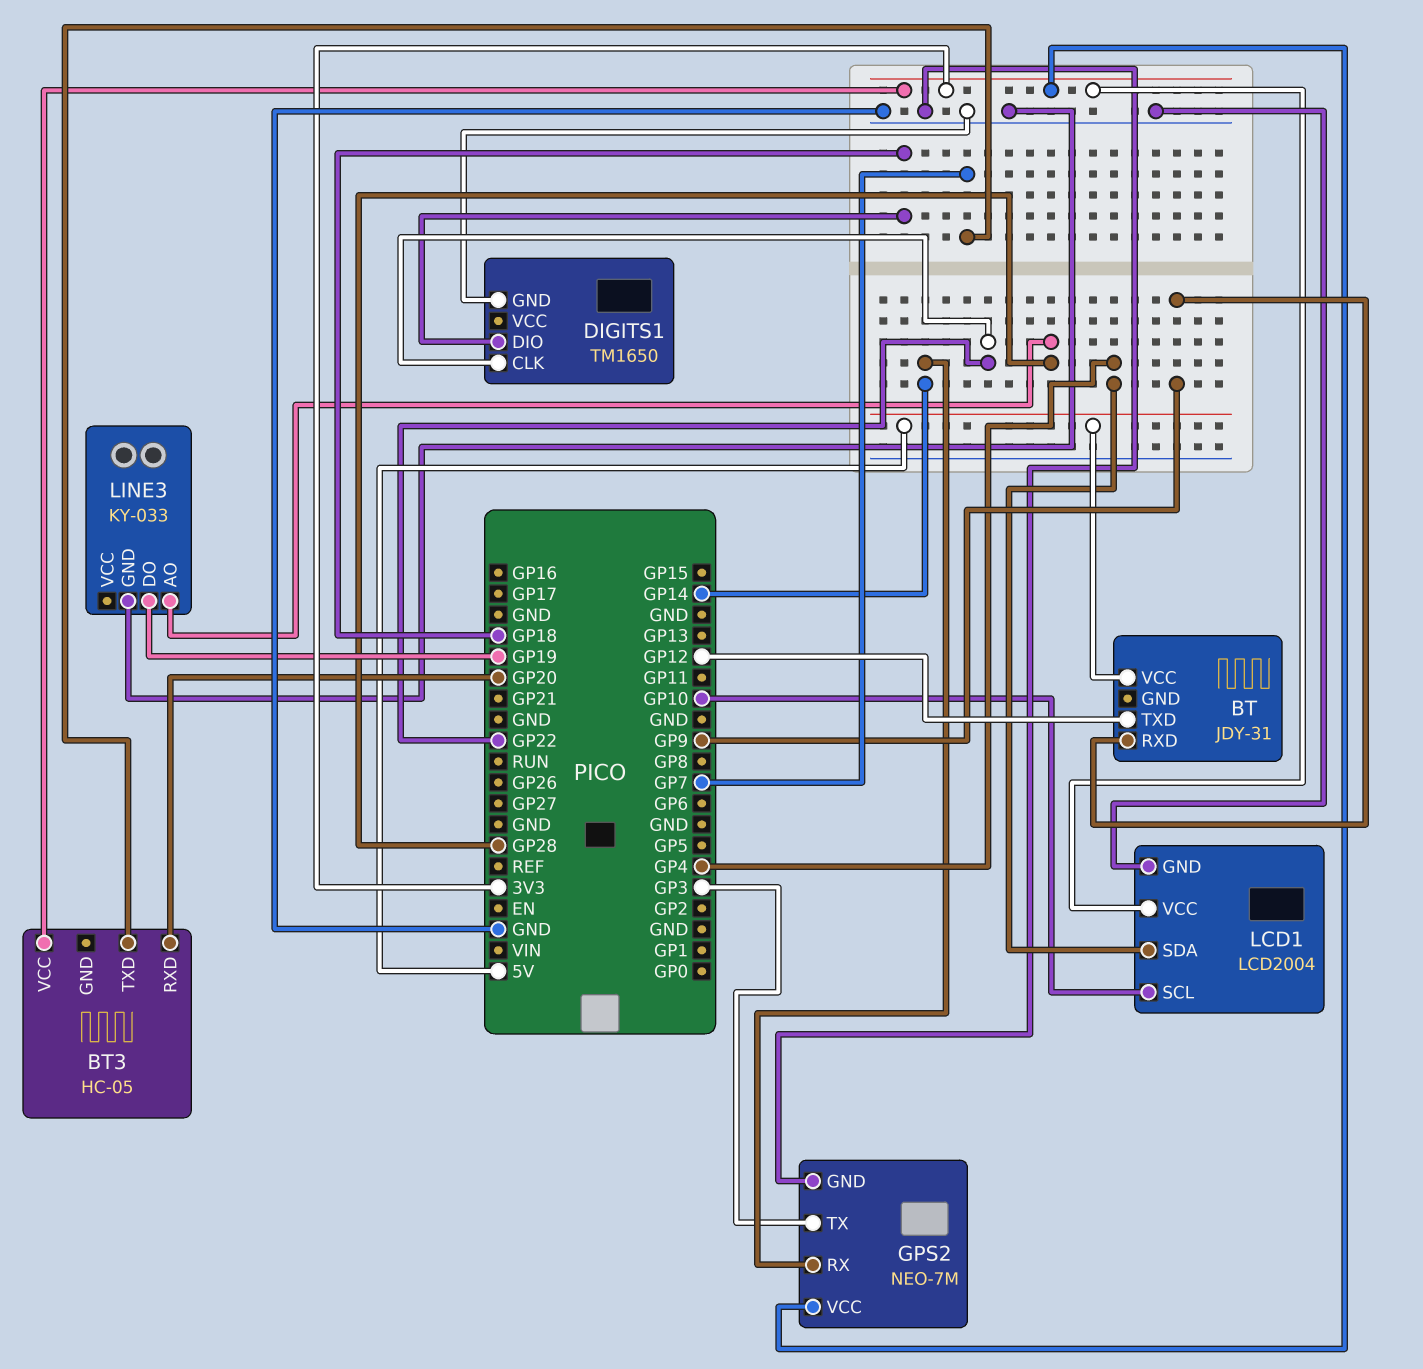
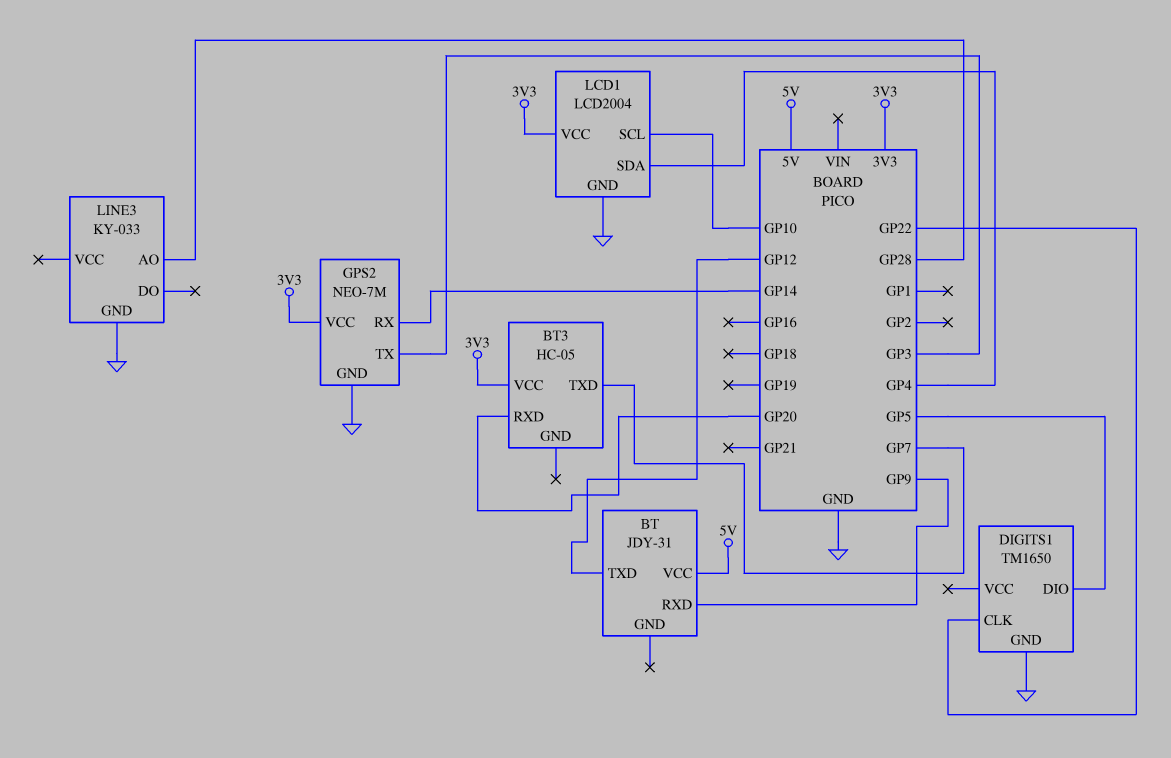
DIGITS1 pin DIO: GP18 -> GP5
LINE3 pin DO: GP19 -> none

